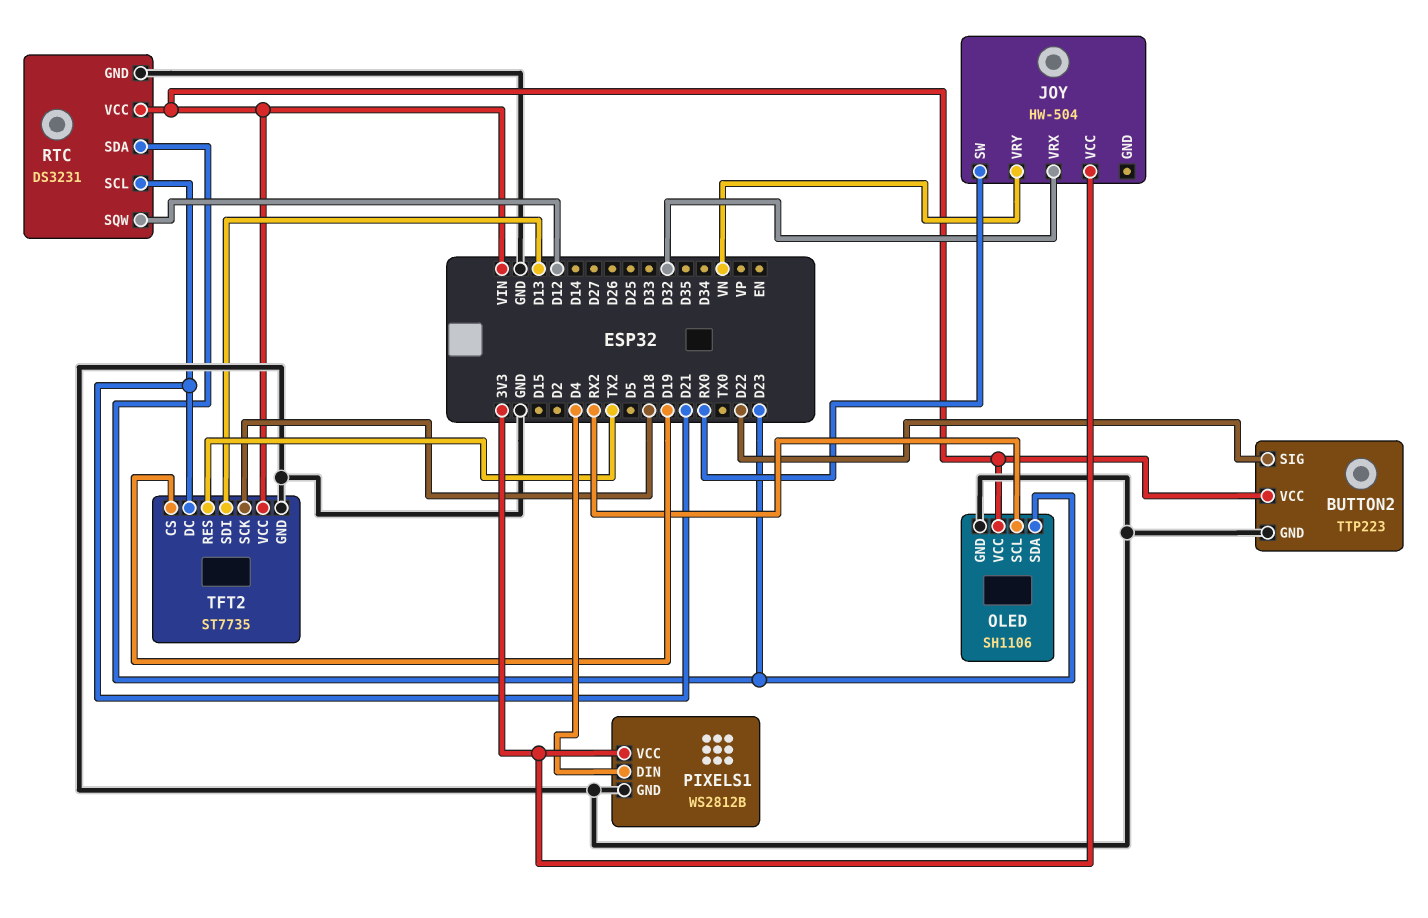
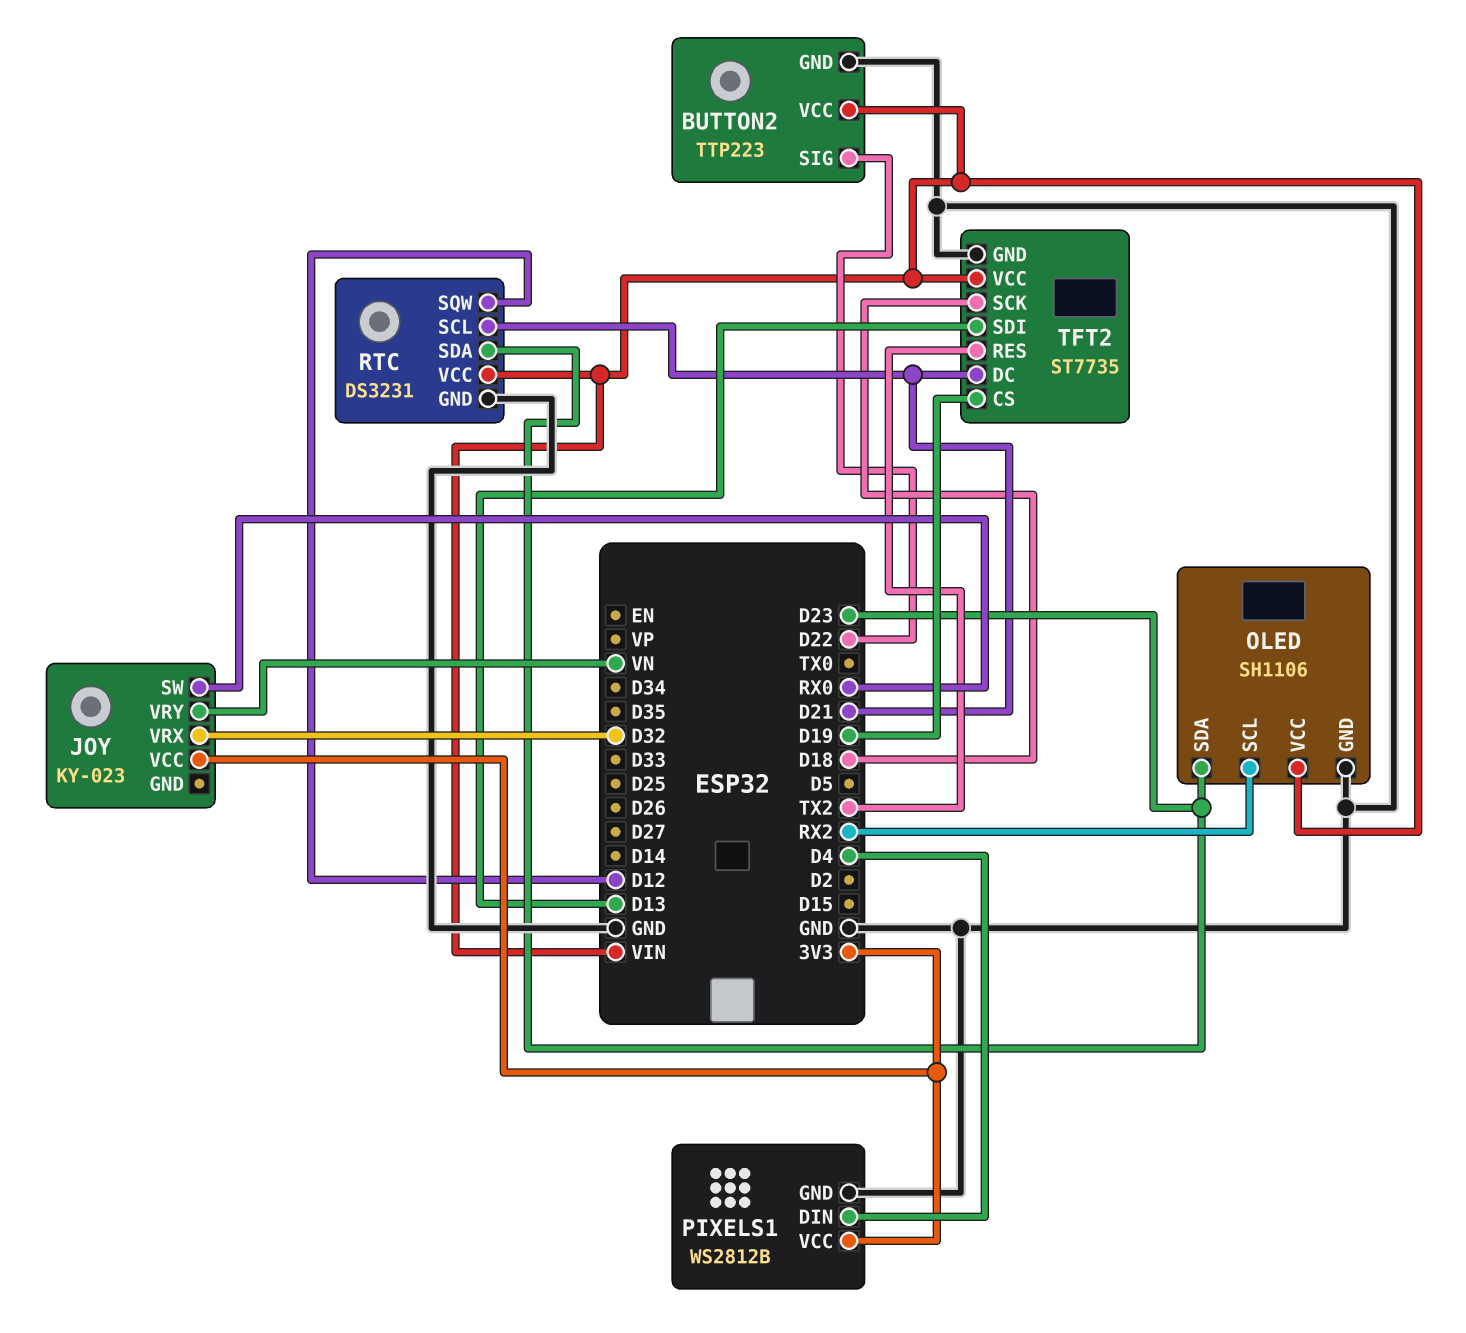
JOY: HW-504 -> KY-023

